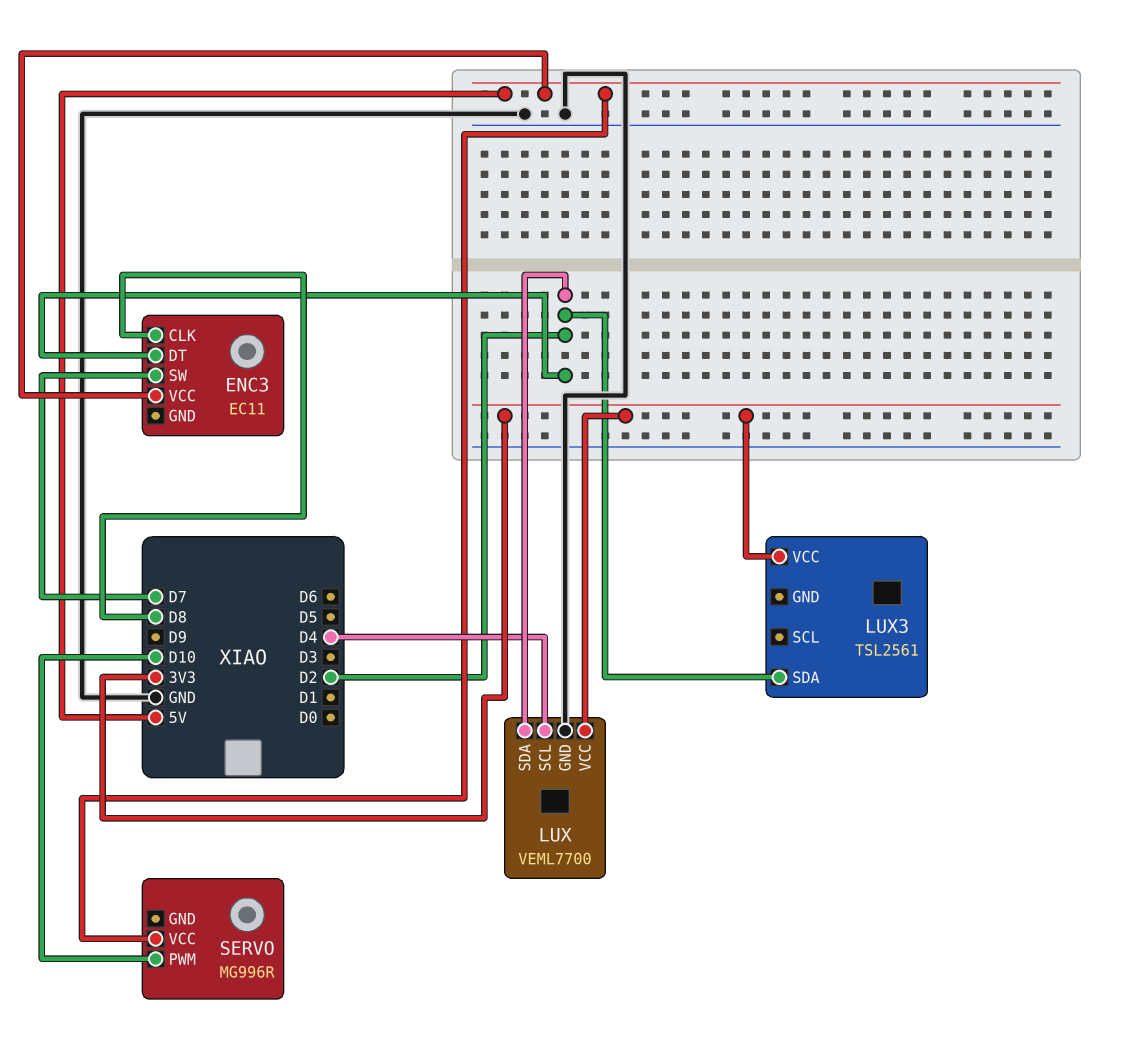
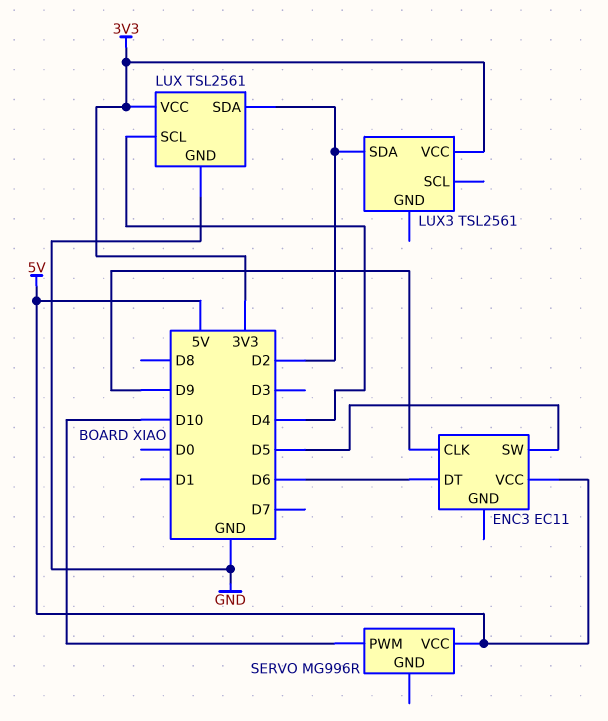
ENC3 pin CLK: D8 -> D9
ENC3 pin DT: D2 -> D6
ENC3 pin SW: D7 -> D5
LUX: VEML7700 -> TSL2561

